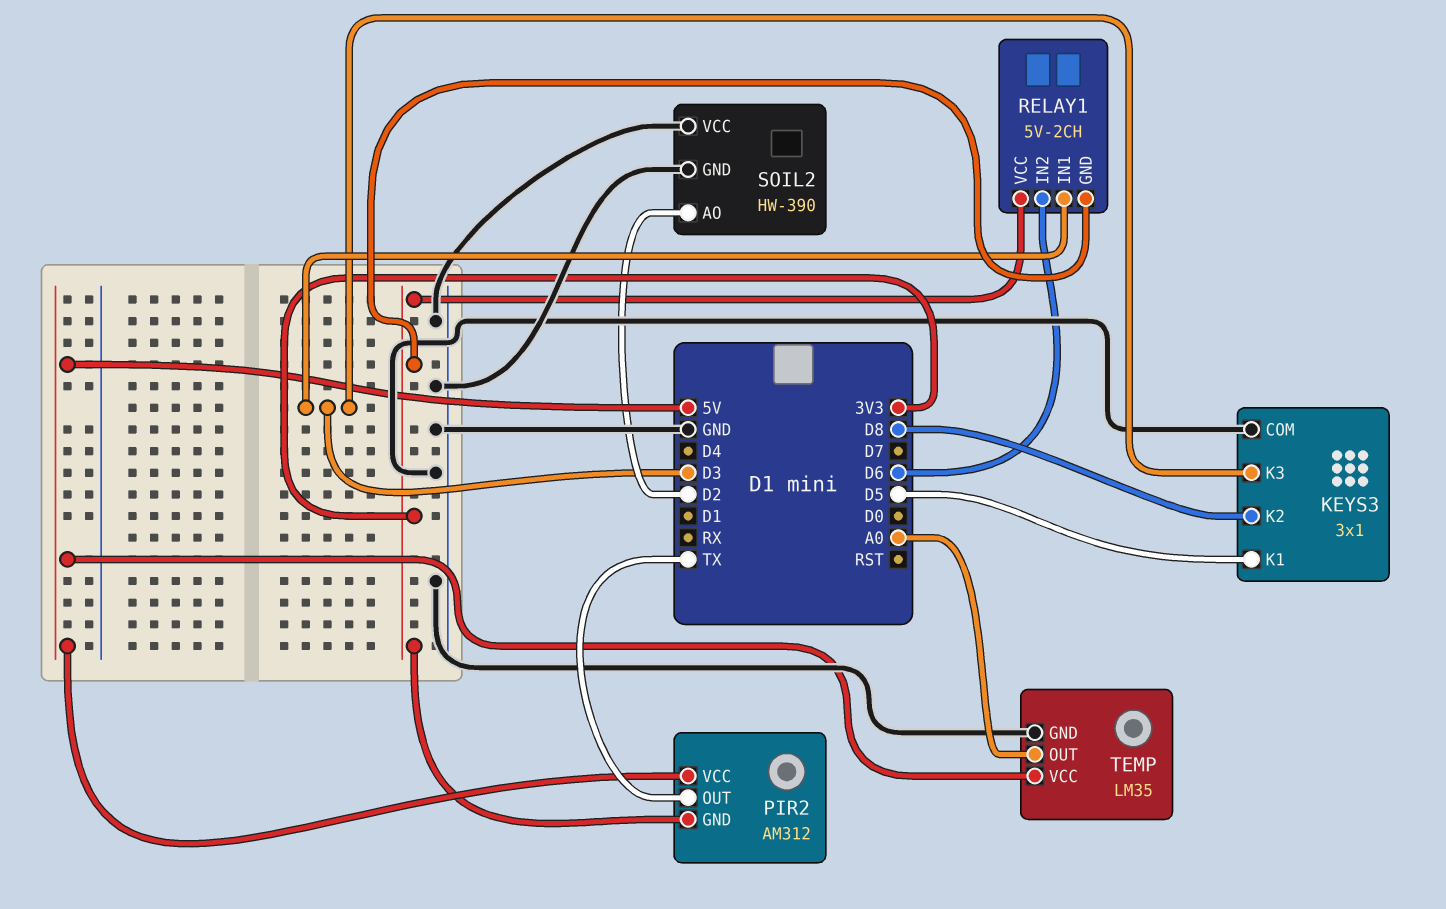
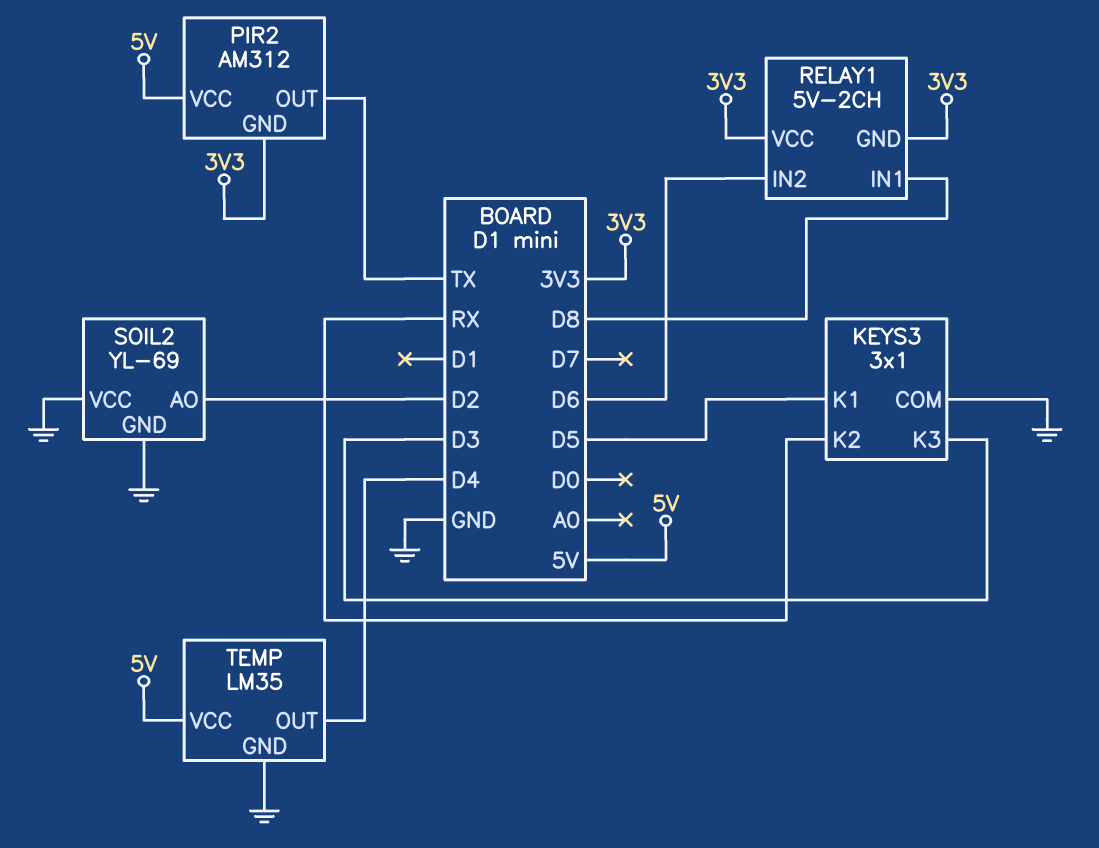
KEYS3 pin K2: D8 -> RX
RELAY1 pin IN1: D3 -> D8
SOIL2: HW-390 -> YL-69
TEMP pin OUT: A0 -> D4

